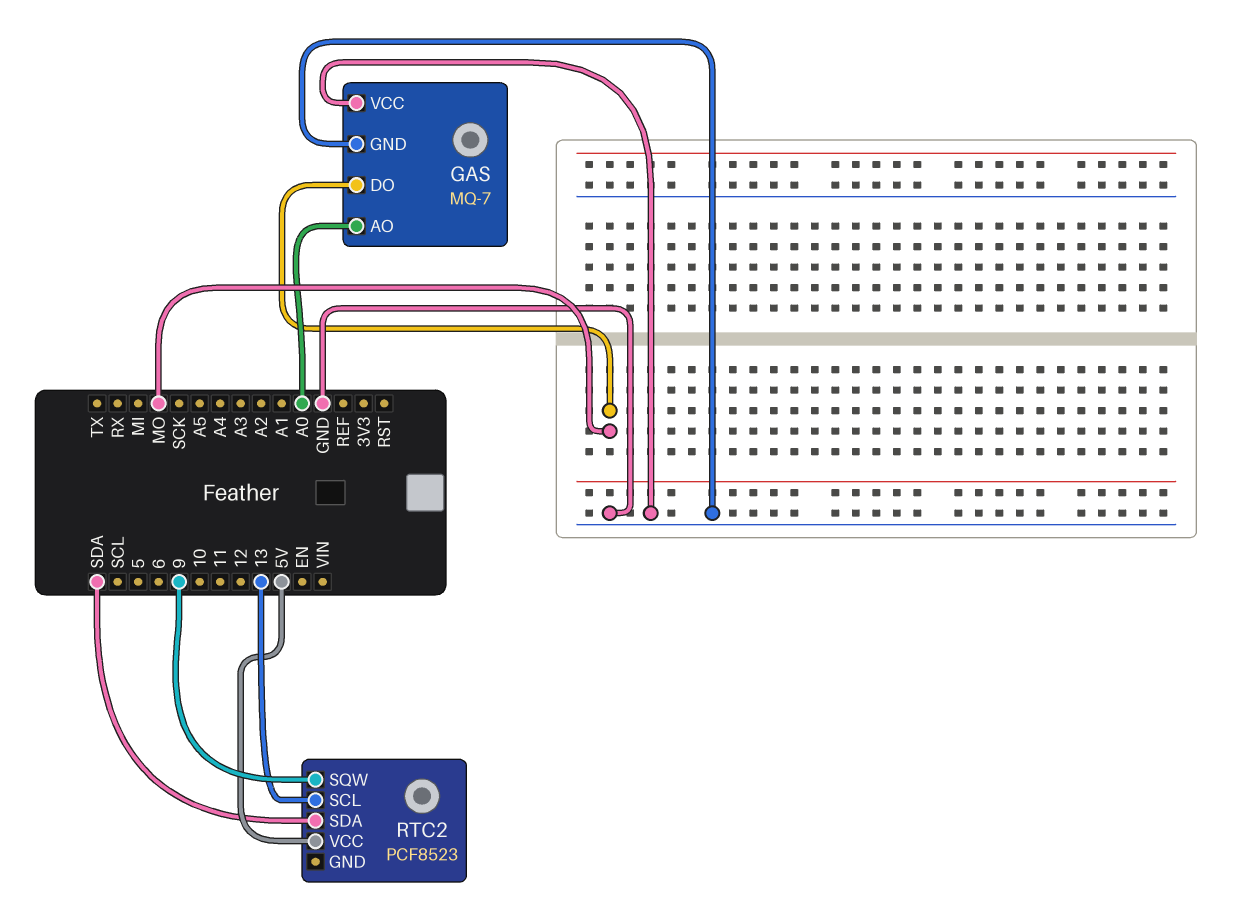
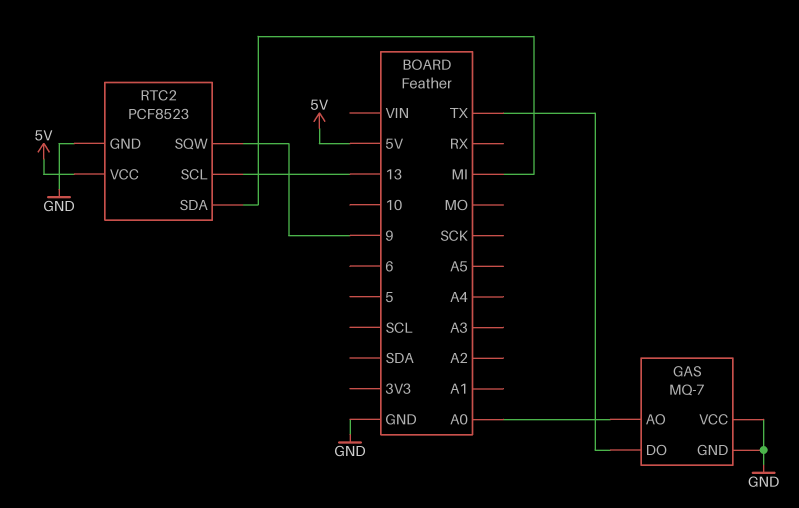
GAS pin DO: MO -> TX
RTC2 pin GND: none -> GND
RTC2 pin SDA: SDA -> MI

